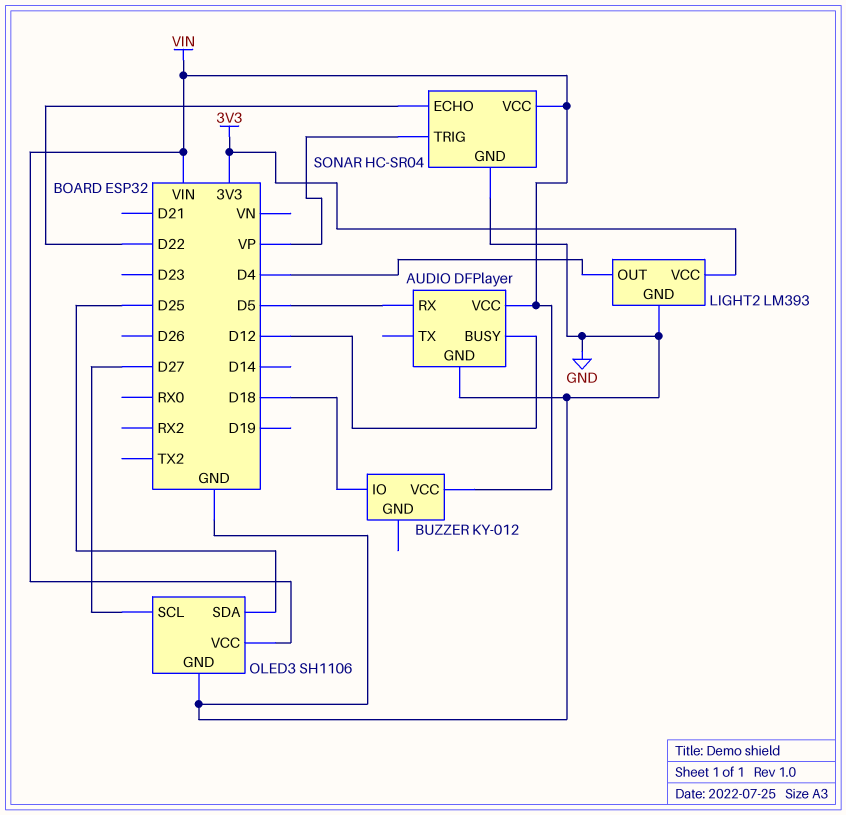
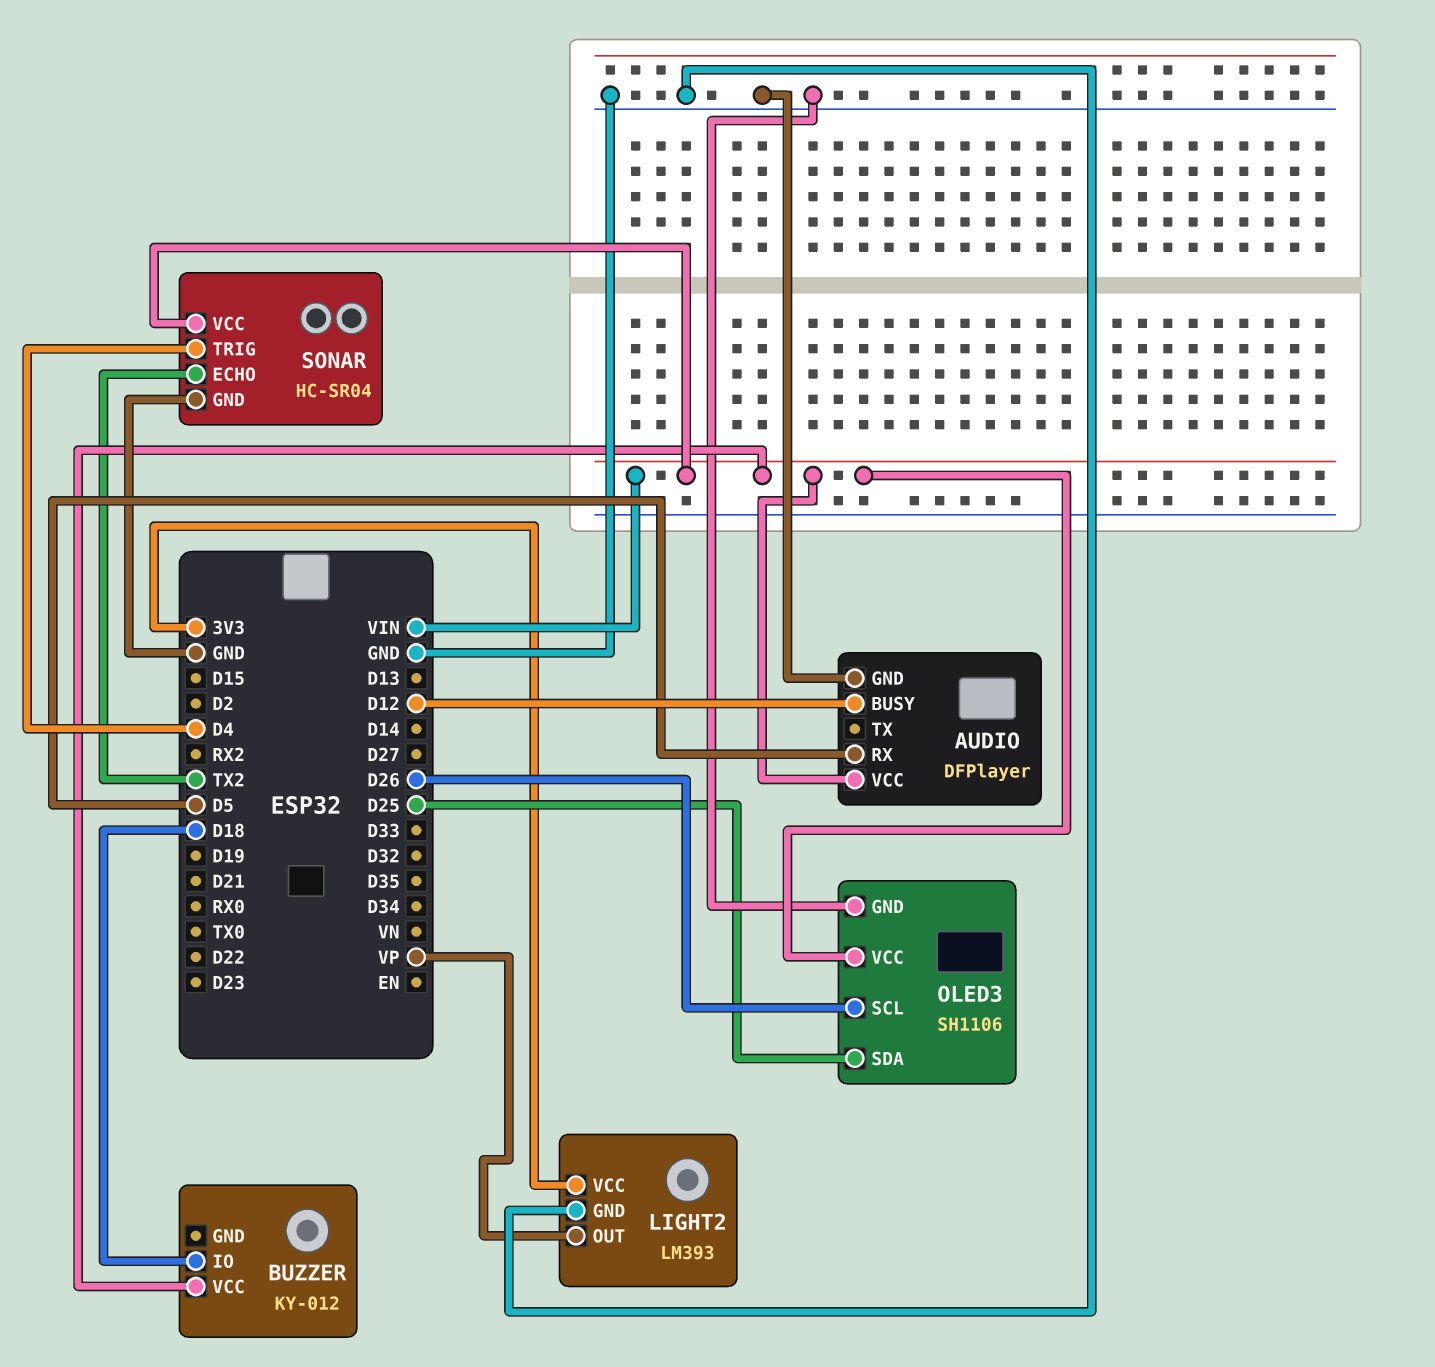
LIGHT2 pin OUT: D4 -> VP
OLED3 pin SCL: D27 -> D26
SONAR pin ECHO: D22 -> TX2
SONAR pin TRIG: VP -> D4

